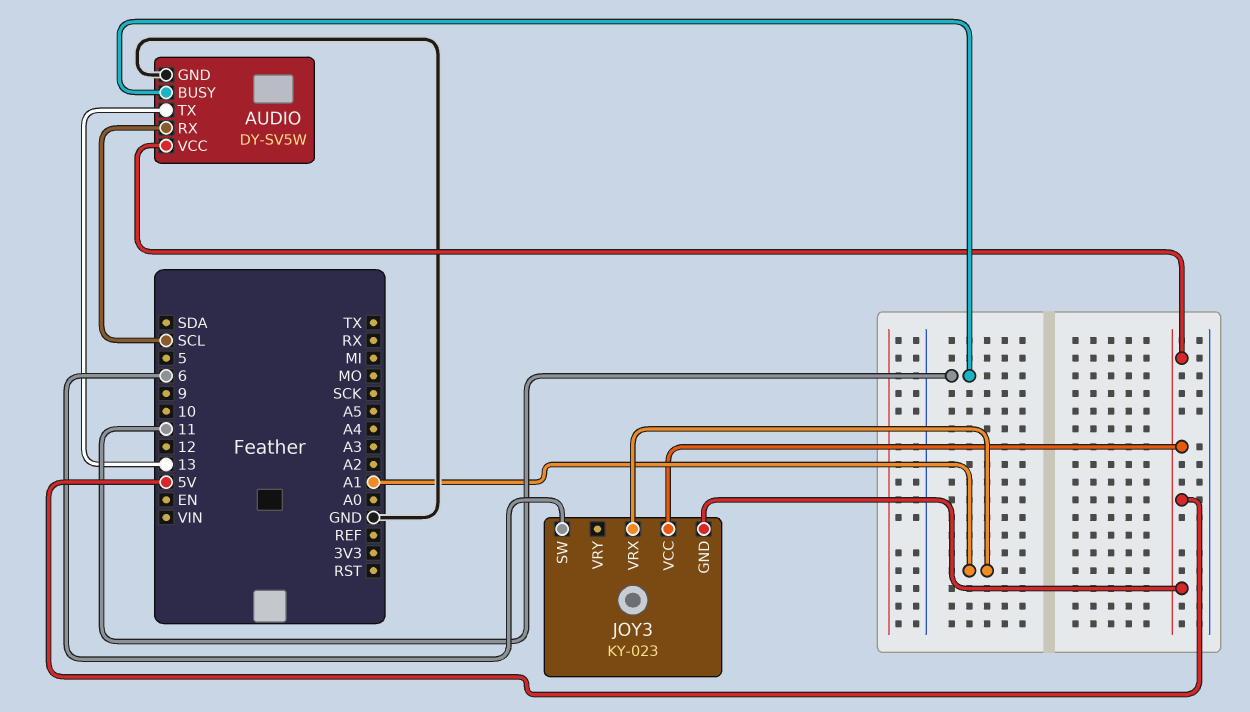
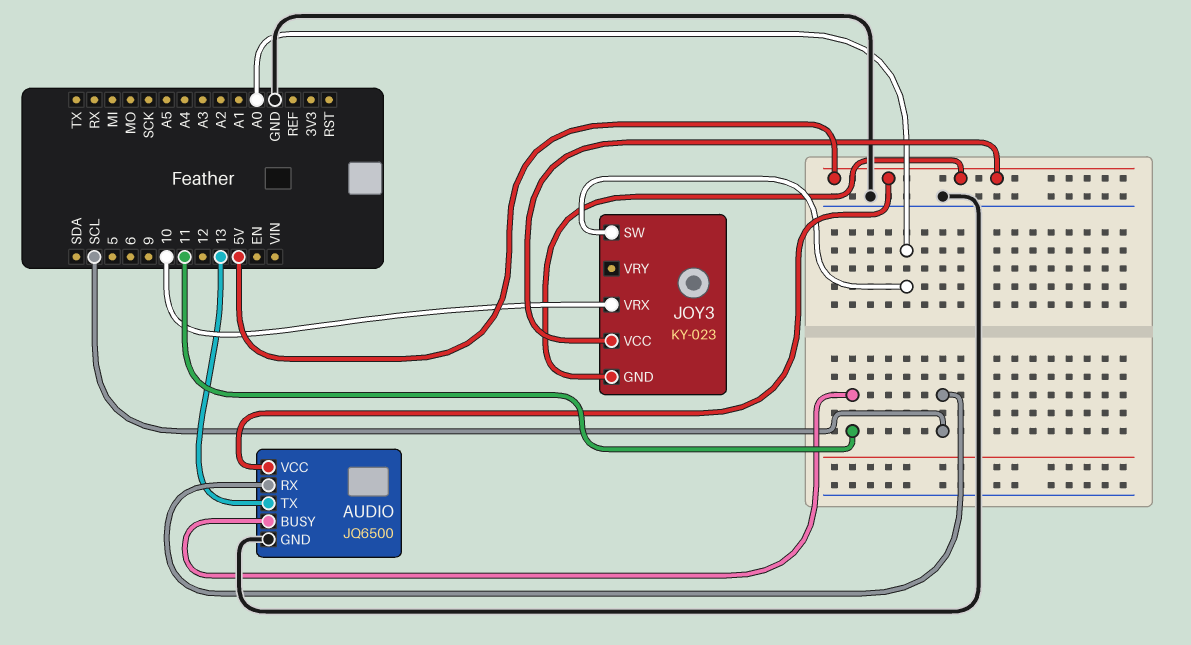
AUDIO: DY-SV5W -> JQ6500
JOY3 pin SW: 6 -> A0
JOY3 pin VRX: A1 -> 10

